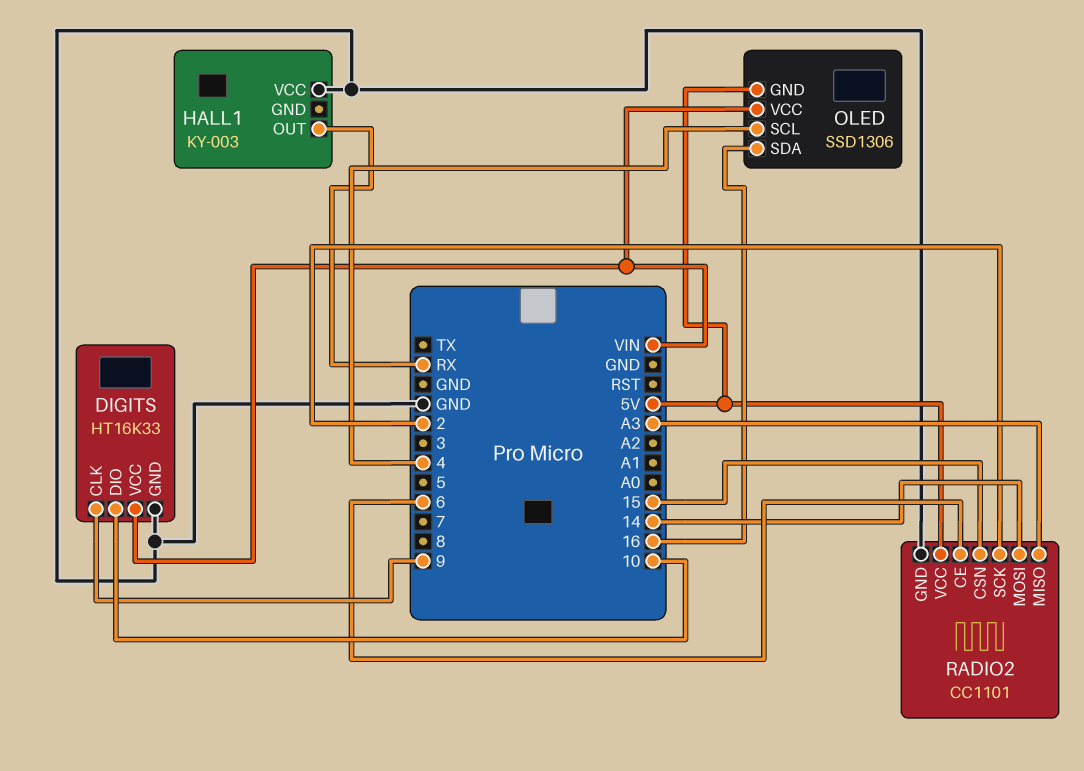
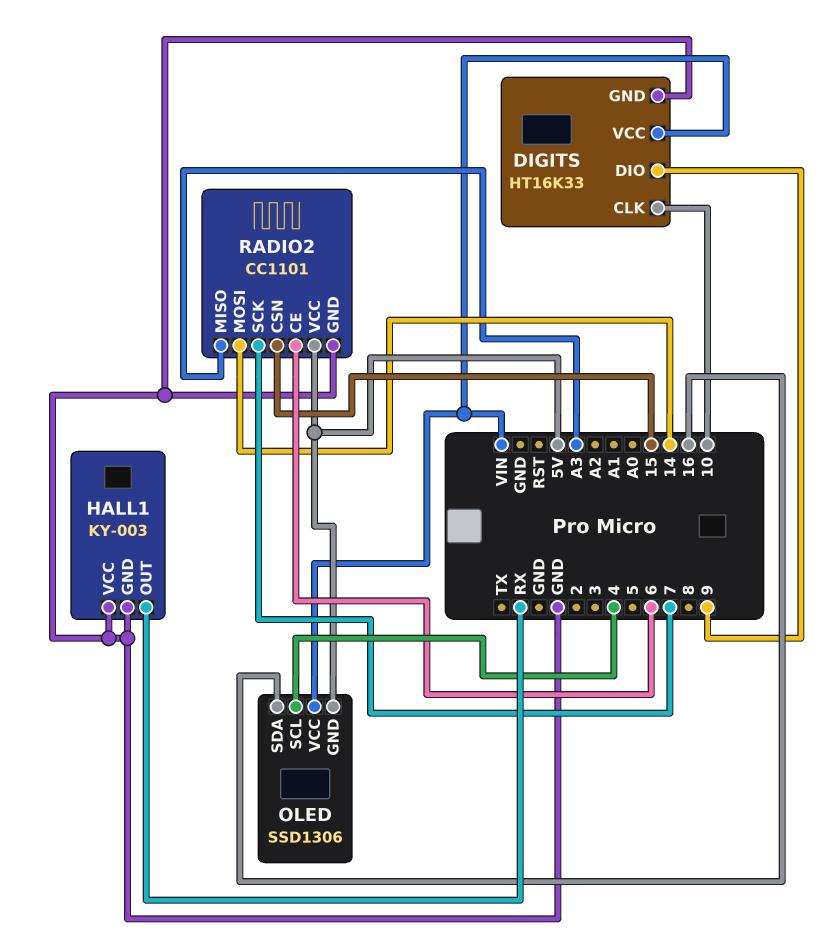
DIGITS pin CLK: 9 -> 10
DIGITS pin DIO: 10 -> 9
HALL1 pin GND: none -> GND
RADIO2 pin SCK: 2 -> 7

